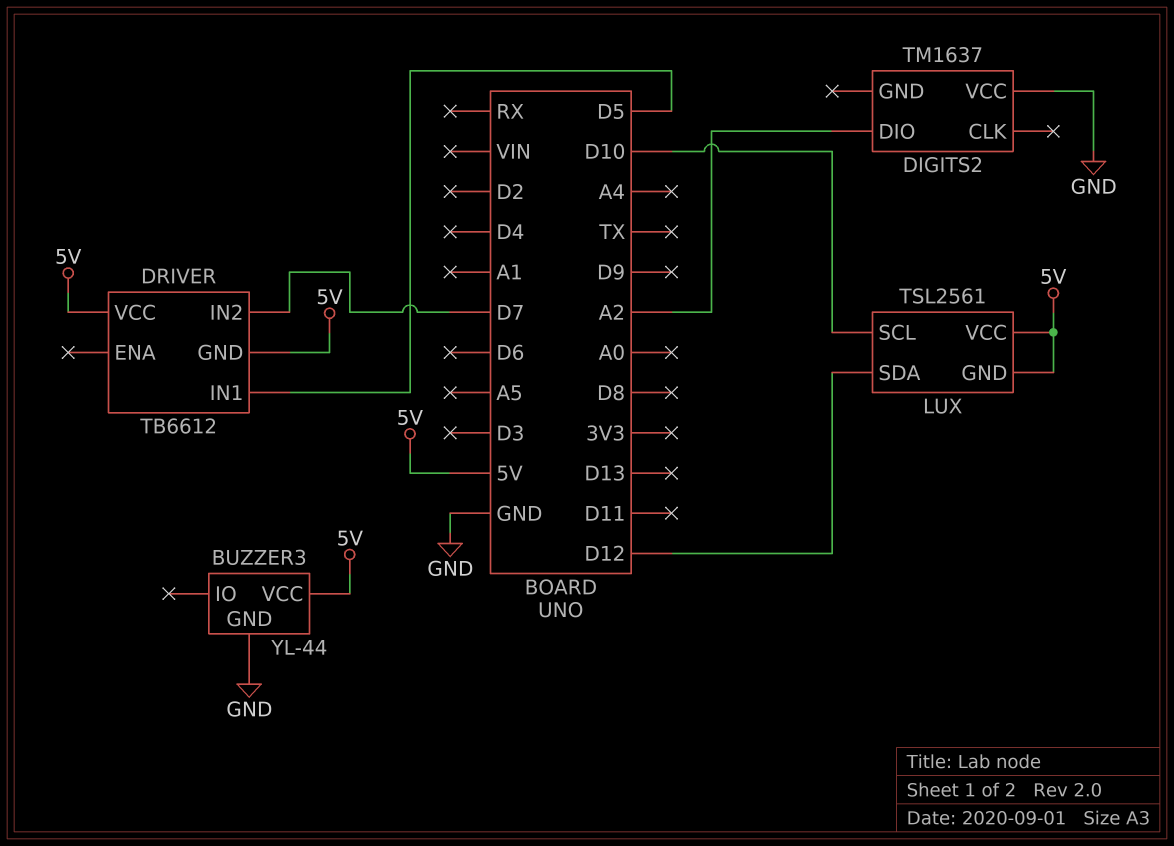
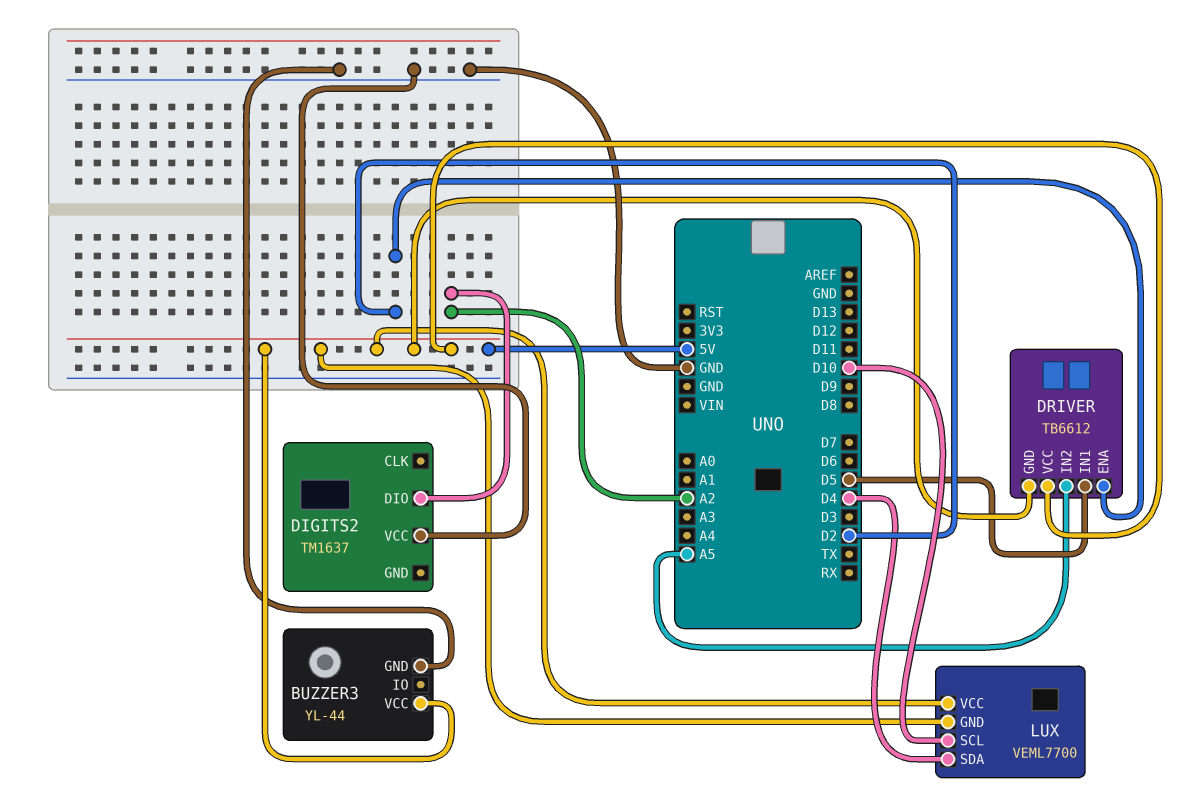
DRIVER pin ENA: none -> D2
DRIVER pin IN2: D7 -> A5
LUX: TSL2561 -> VEML7700
LUX pin SDA: D12 -> D4

